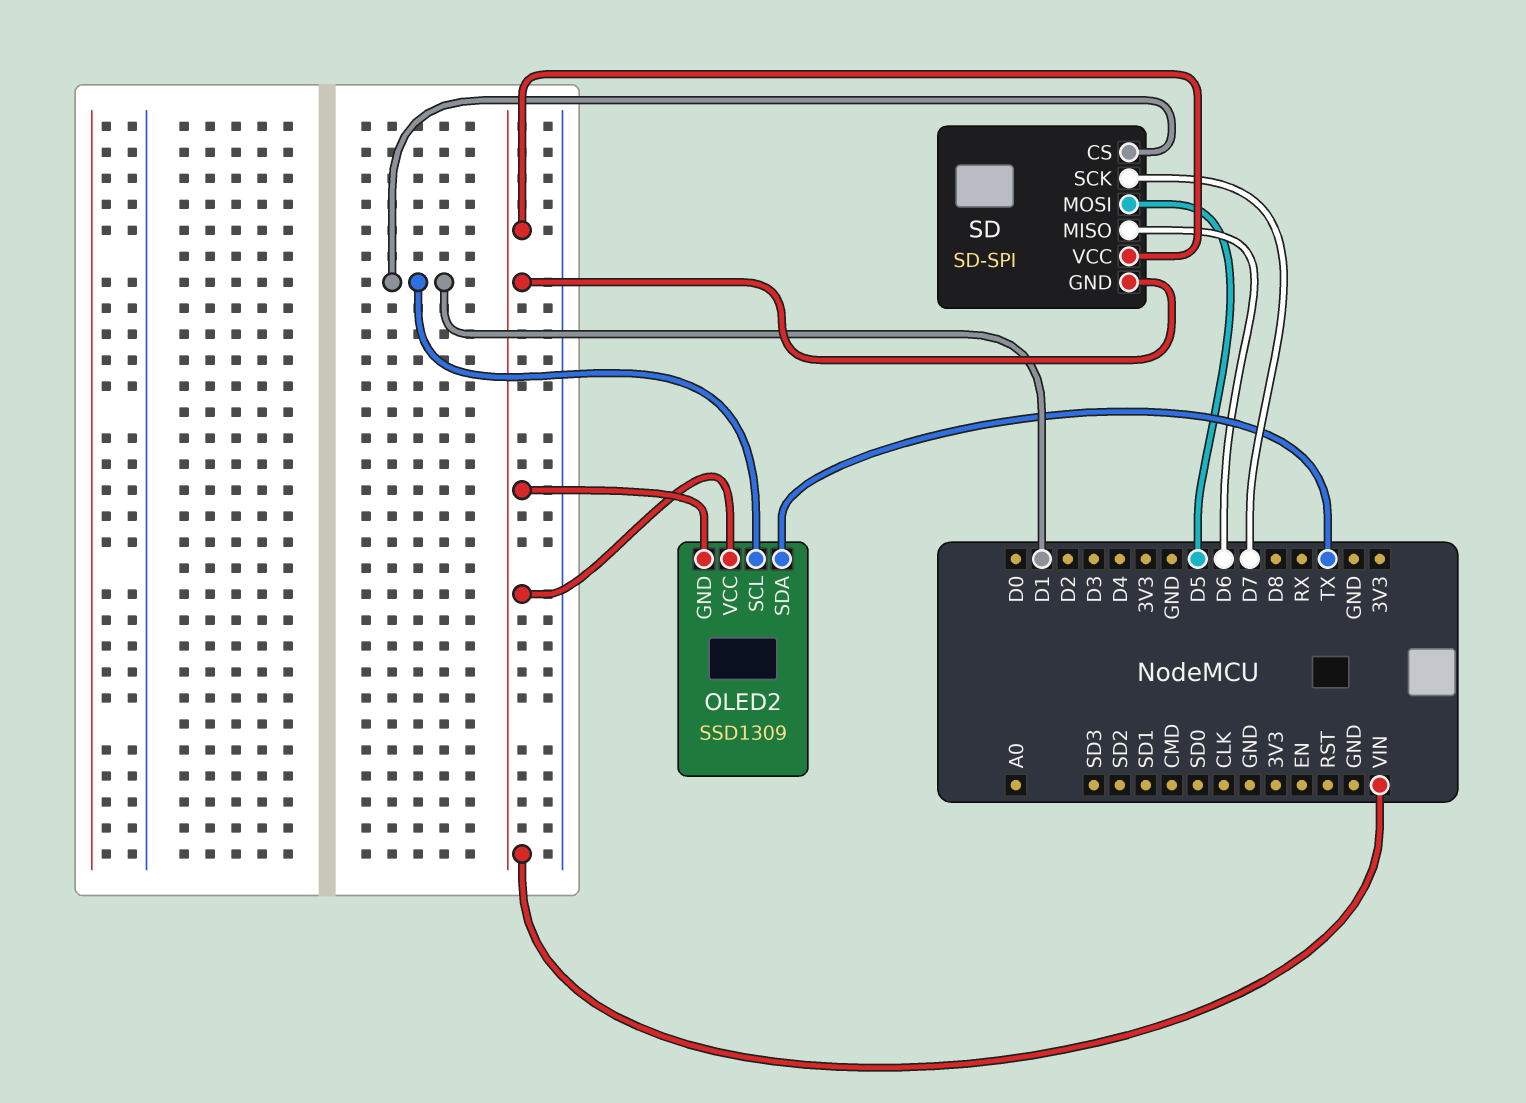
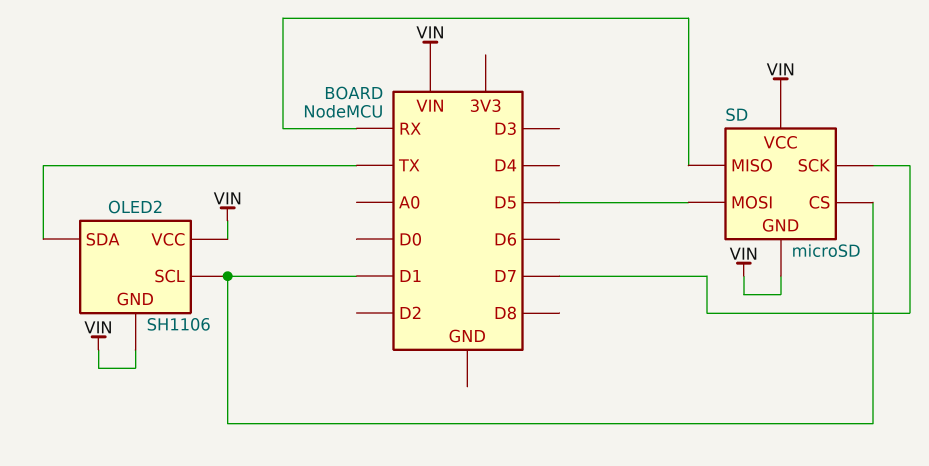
OLED2: SSD1309 -> SH1106
SD: SD-SPI -> microSD
SD pin MISO: D6 -> RX

